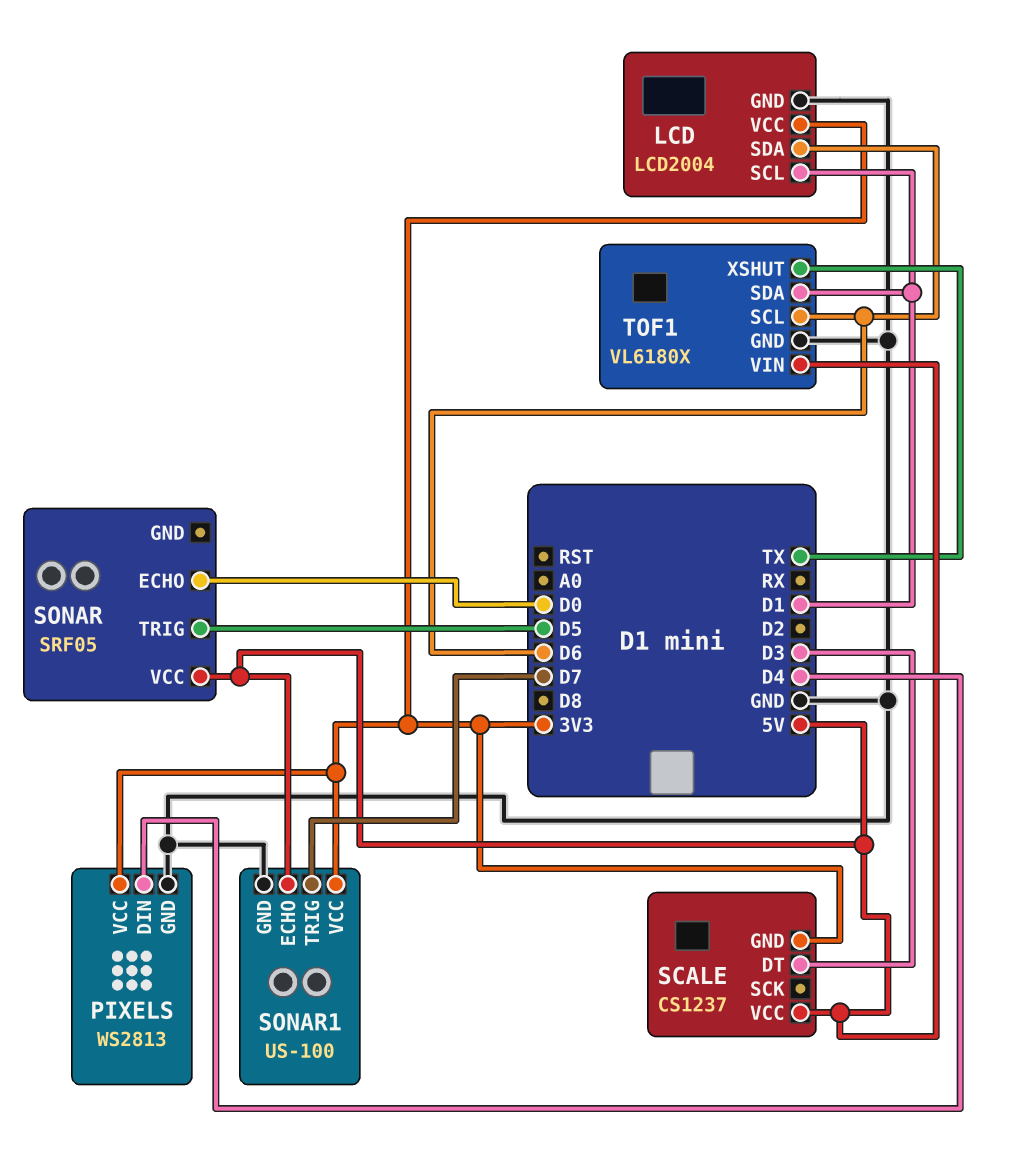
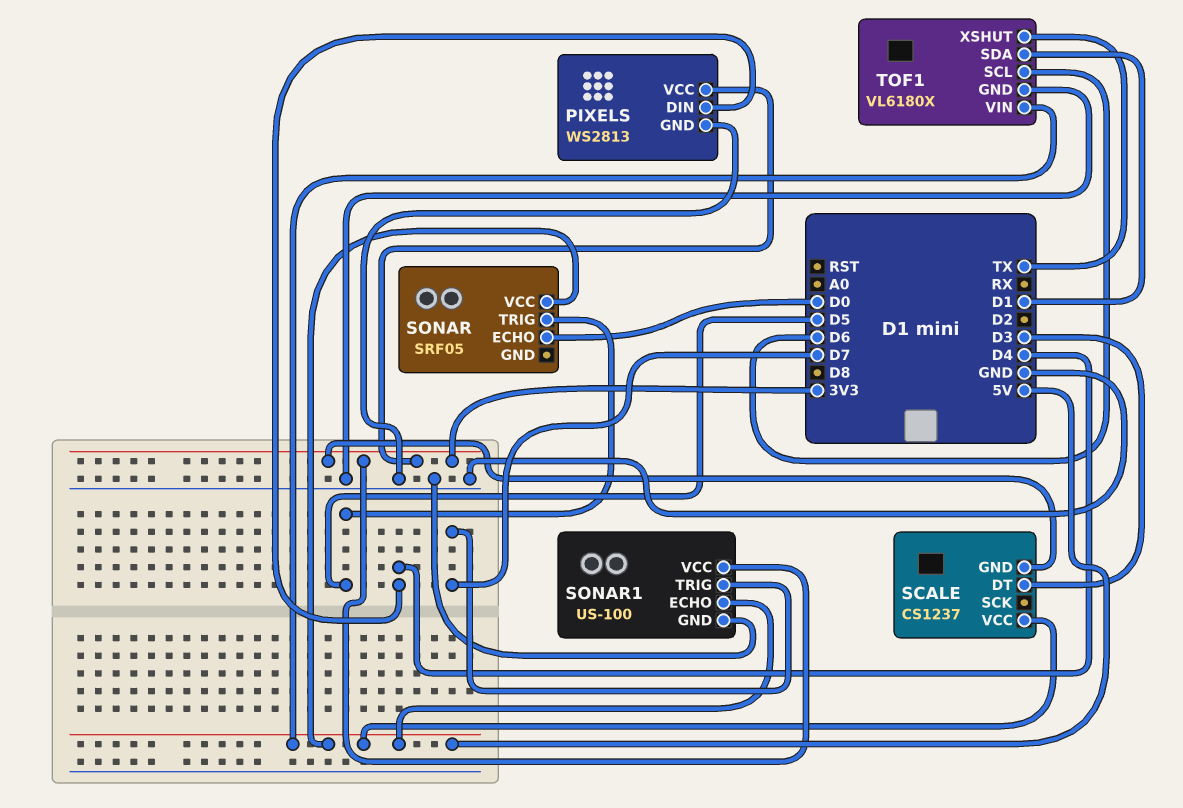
LCD: LCD2004 -> none
LCD pin GND: GND -> none
LCD pin SCL: D1 -> none
LCD pin SDA: D6 -> none
LCD pin VCC: 3V3 -> none

